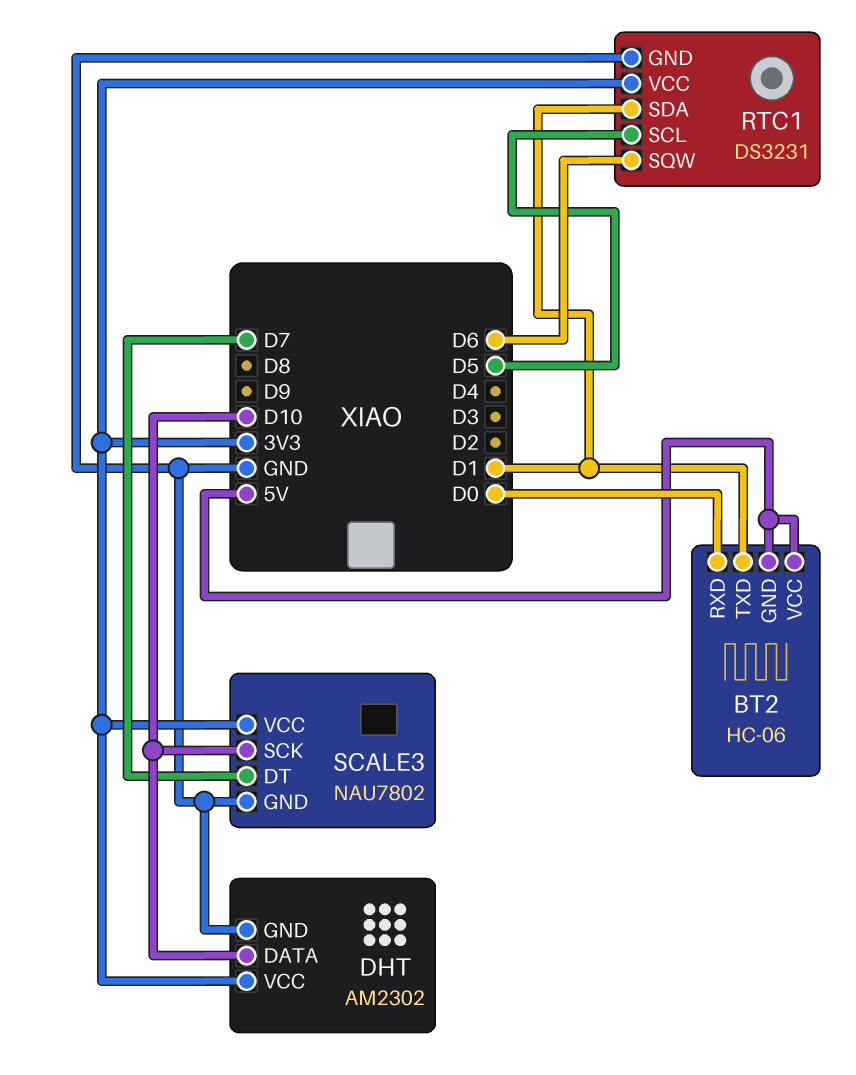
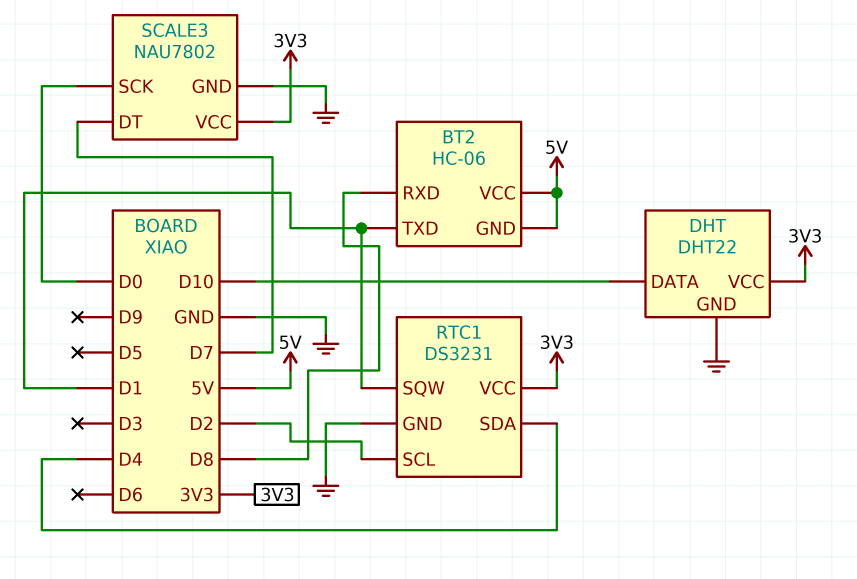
BT2 pin RXD: D0 -> D8
DHT: AM2302 -> DHT22
RTC1 pin SCL: D5 -> D2
RTC1 pin SDA: D1 -> D4
RTC1 pin SQW: D6 -> D1
SCALE3 pin SCK: D10 -> D0

